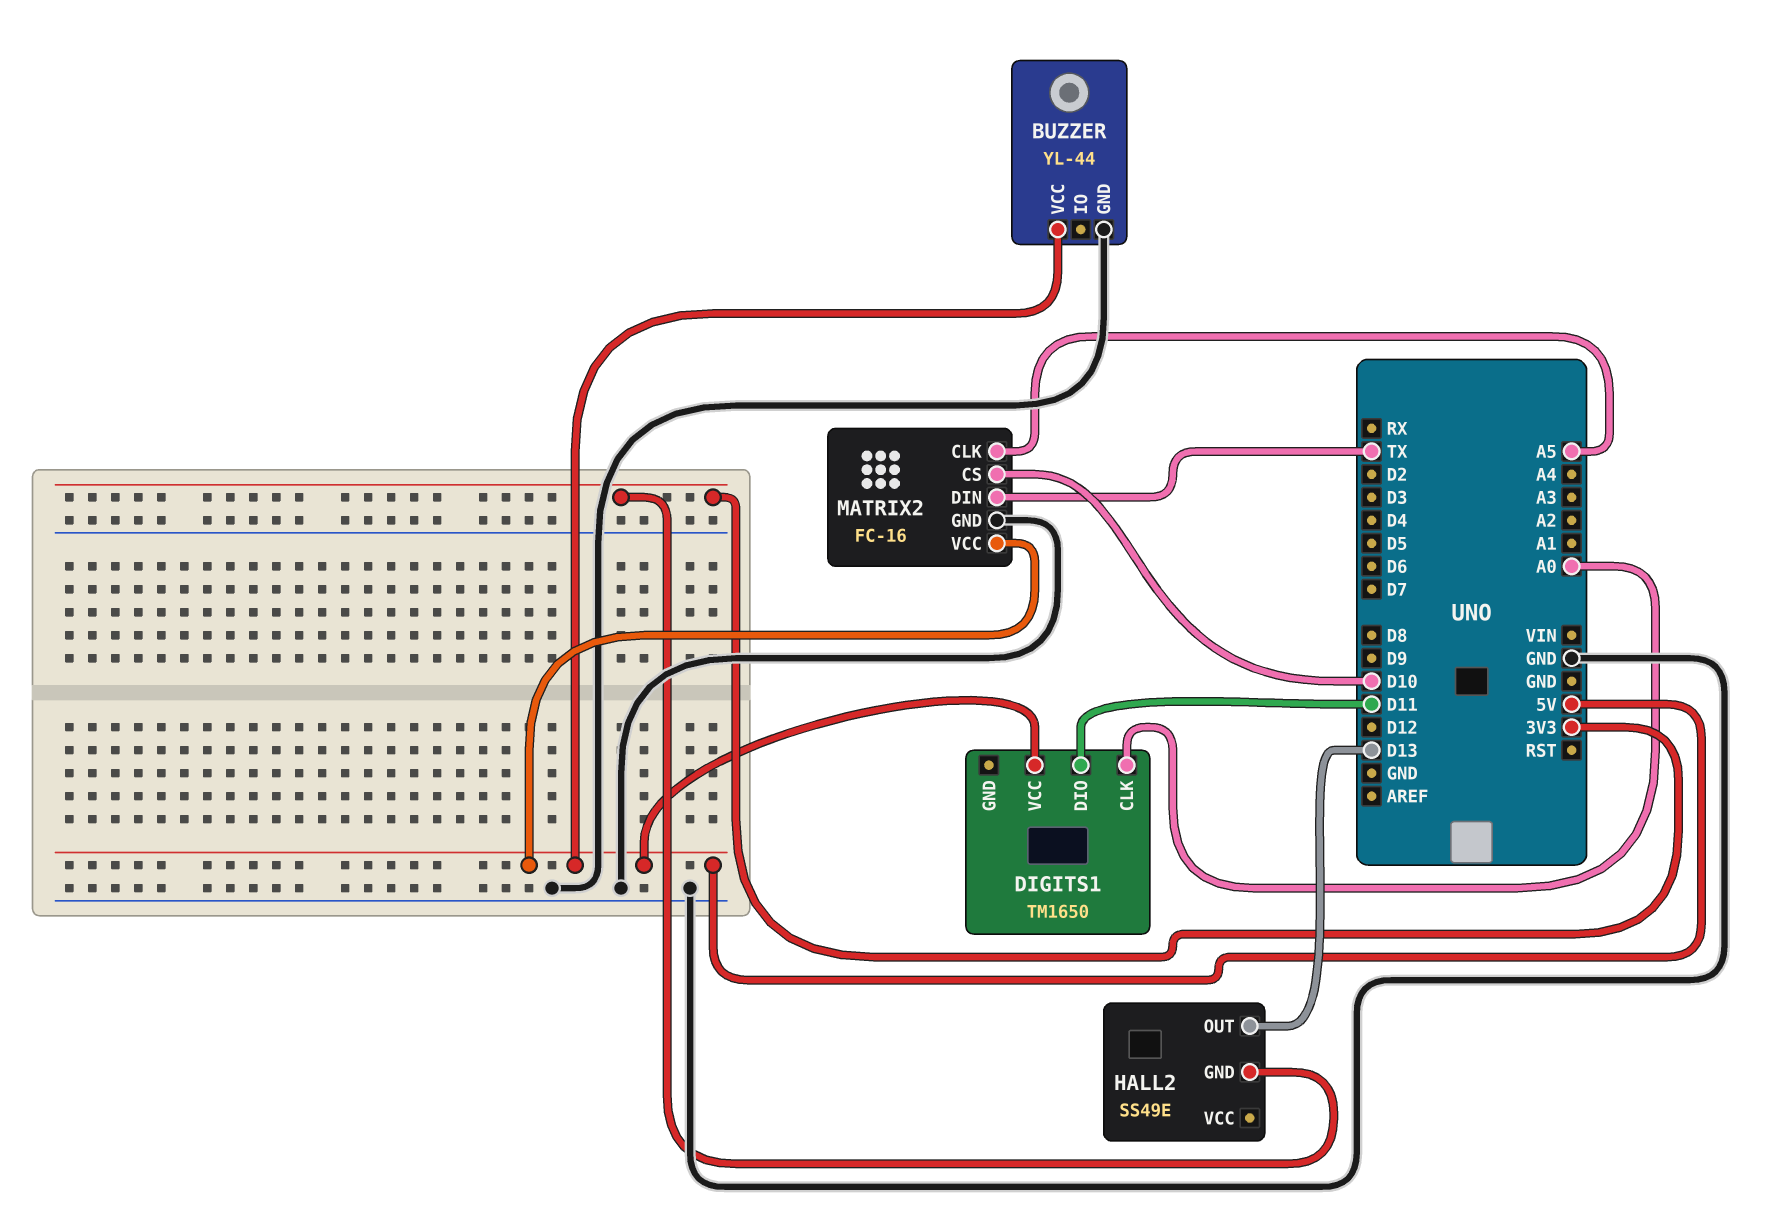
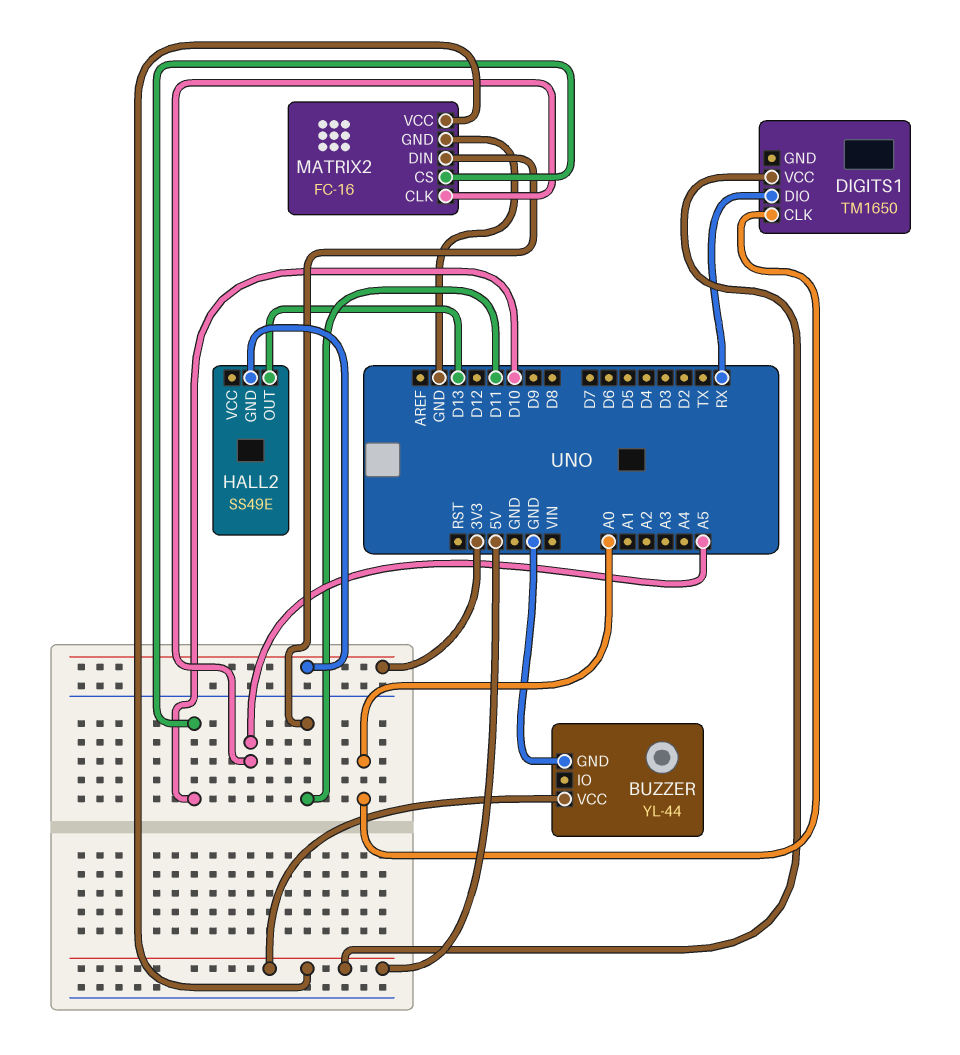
DIGITS1 pin DIO: D11 -> RX
MATRIX2 pin DIN: TX -> D11

